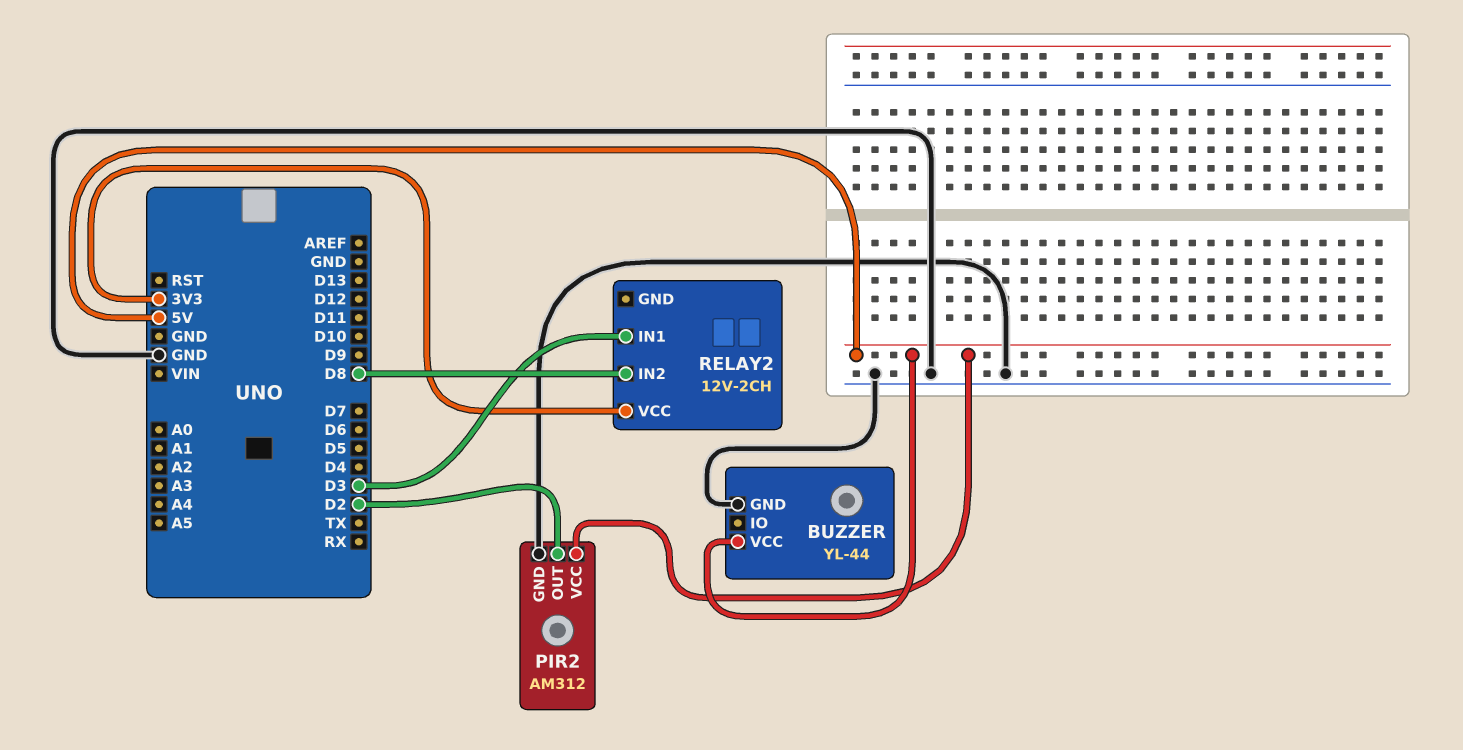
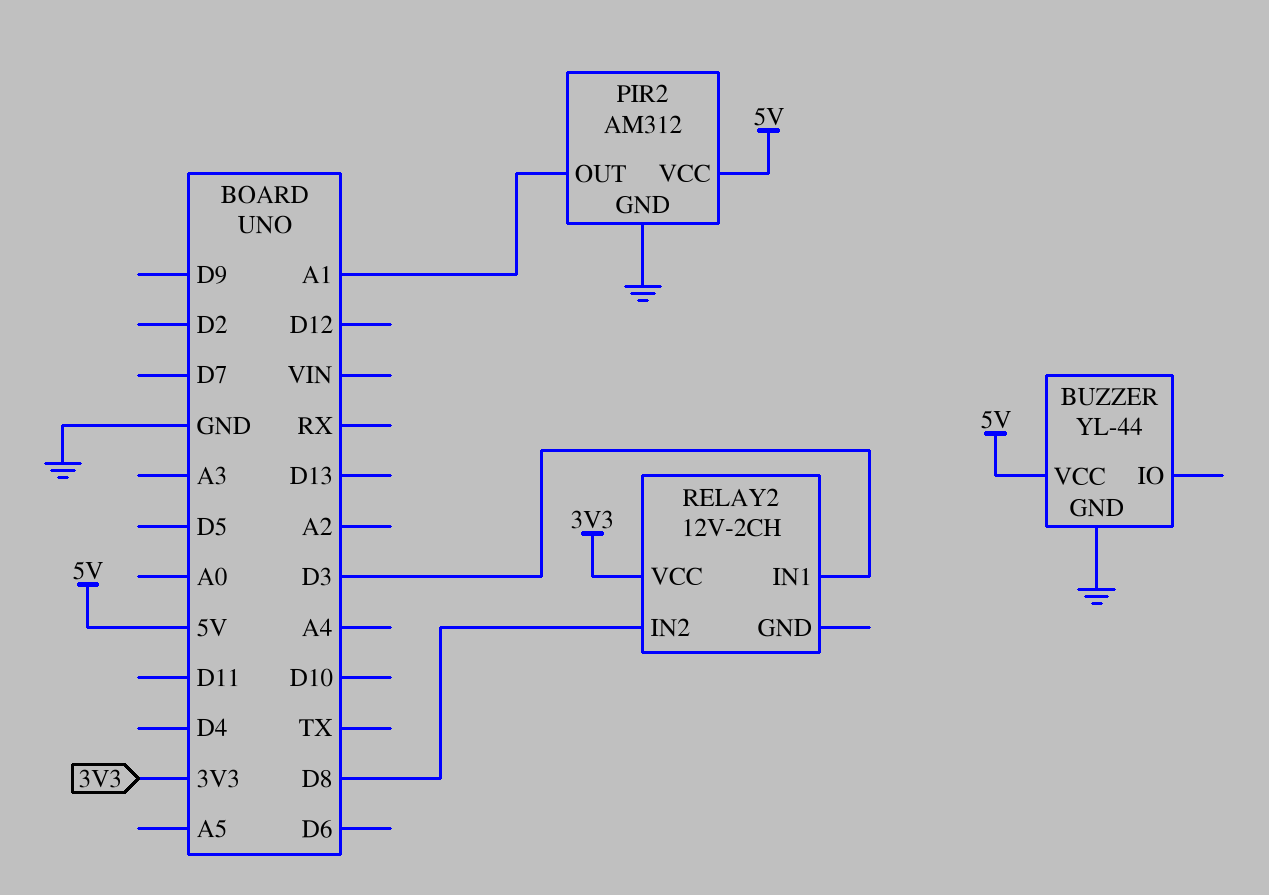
PIR2 pin OUT: D2 -> A1

